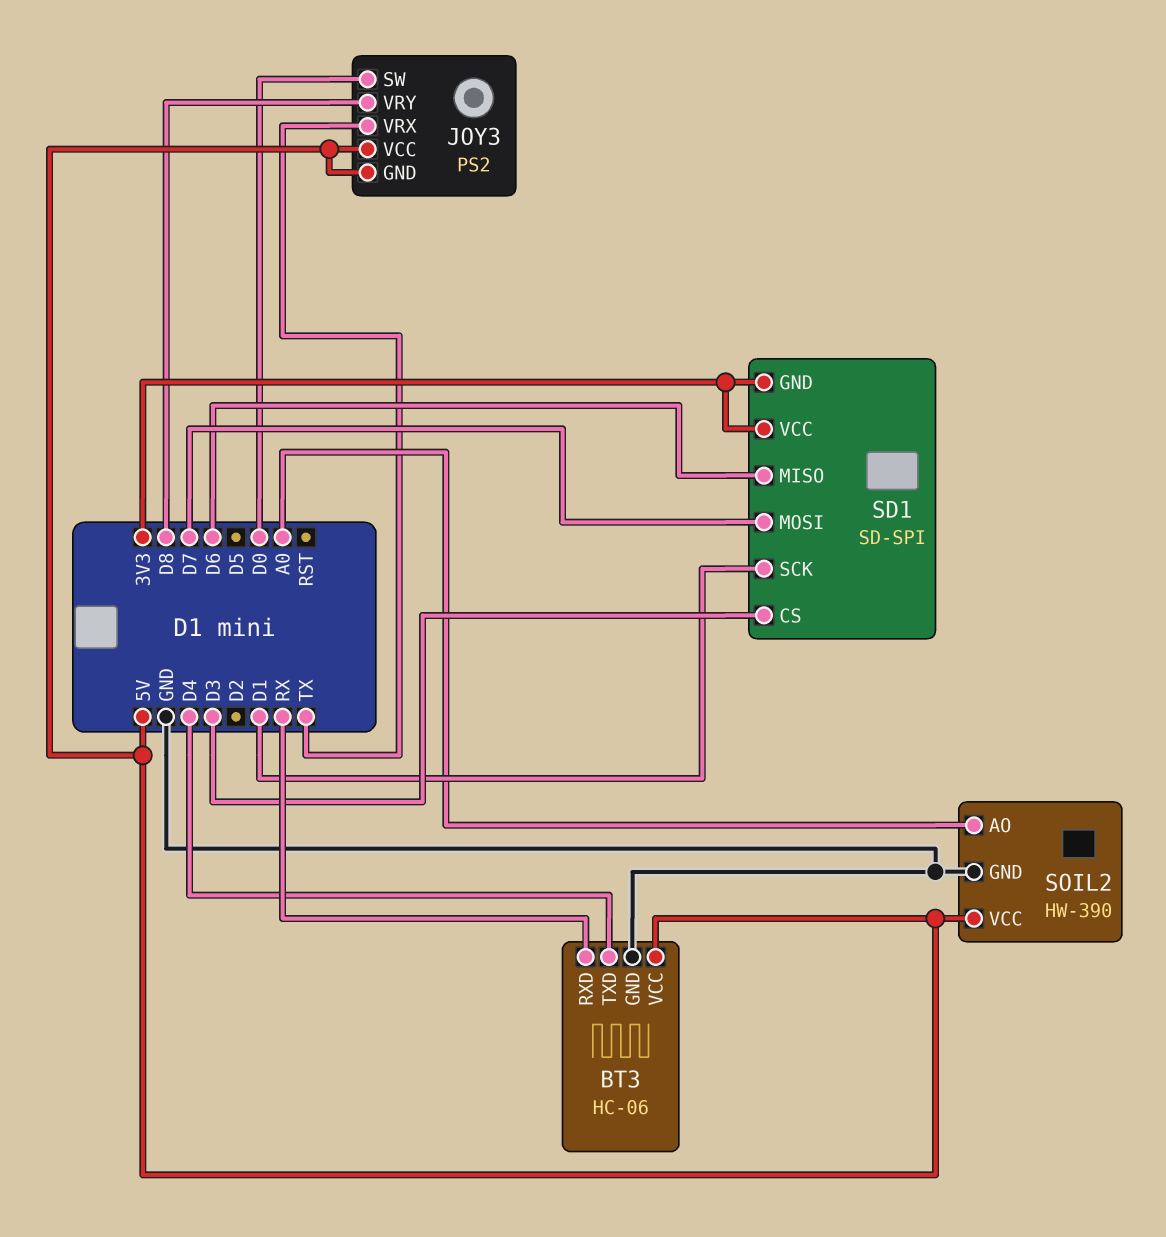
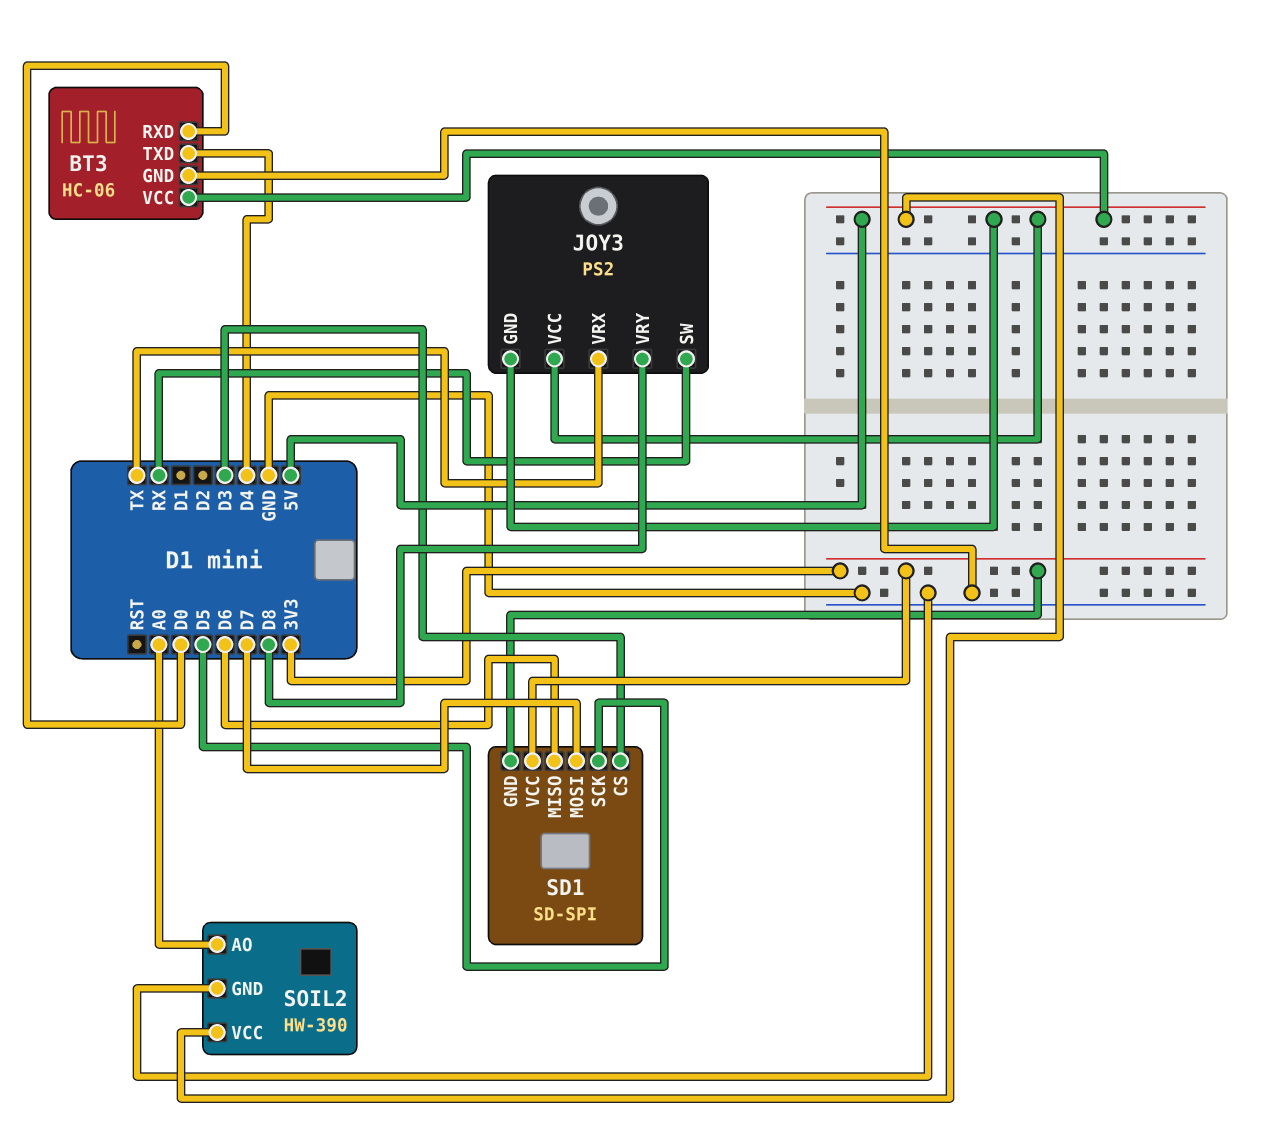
BT3 pin RXD: RX -> D0
JOY3 pin SW: D0 -> RX
SD1 pin SCK: D1 -> D5

